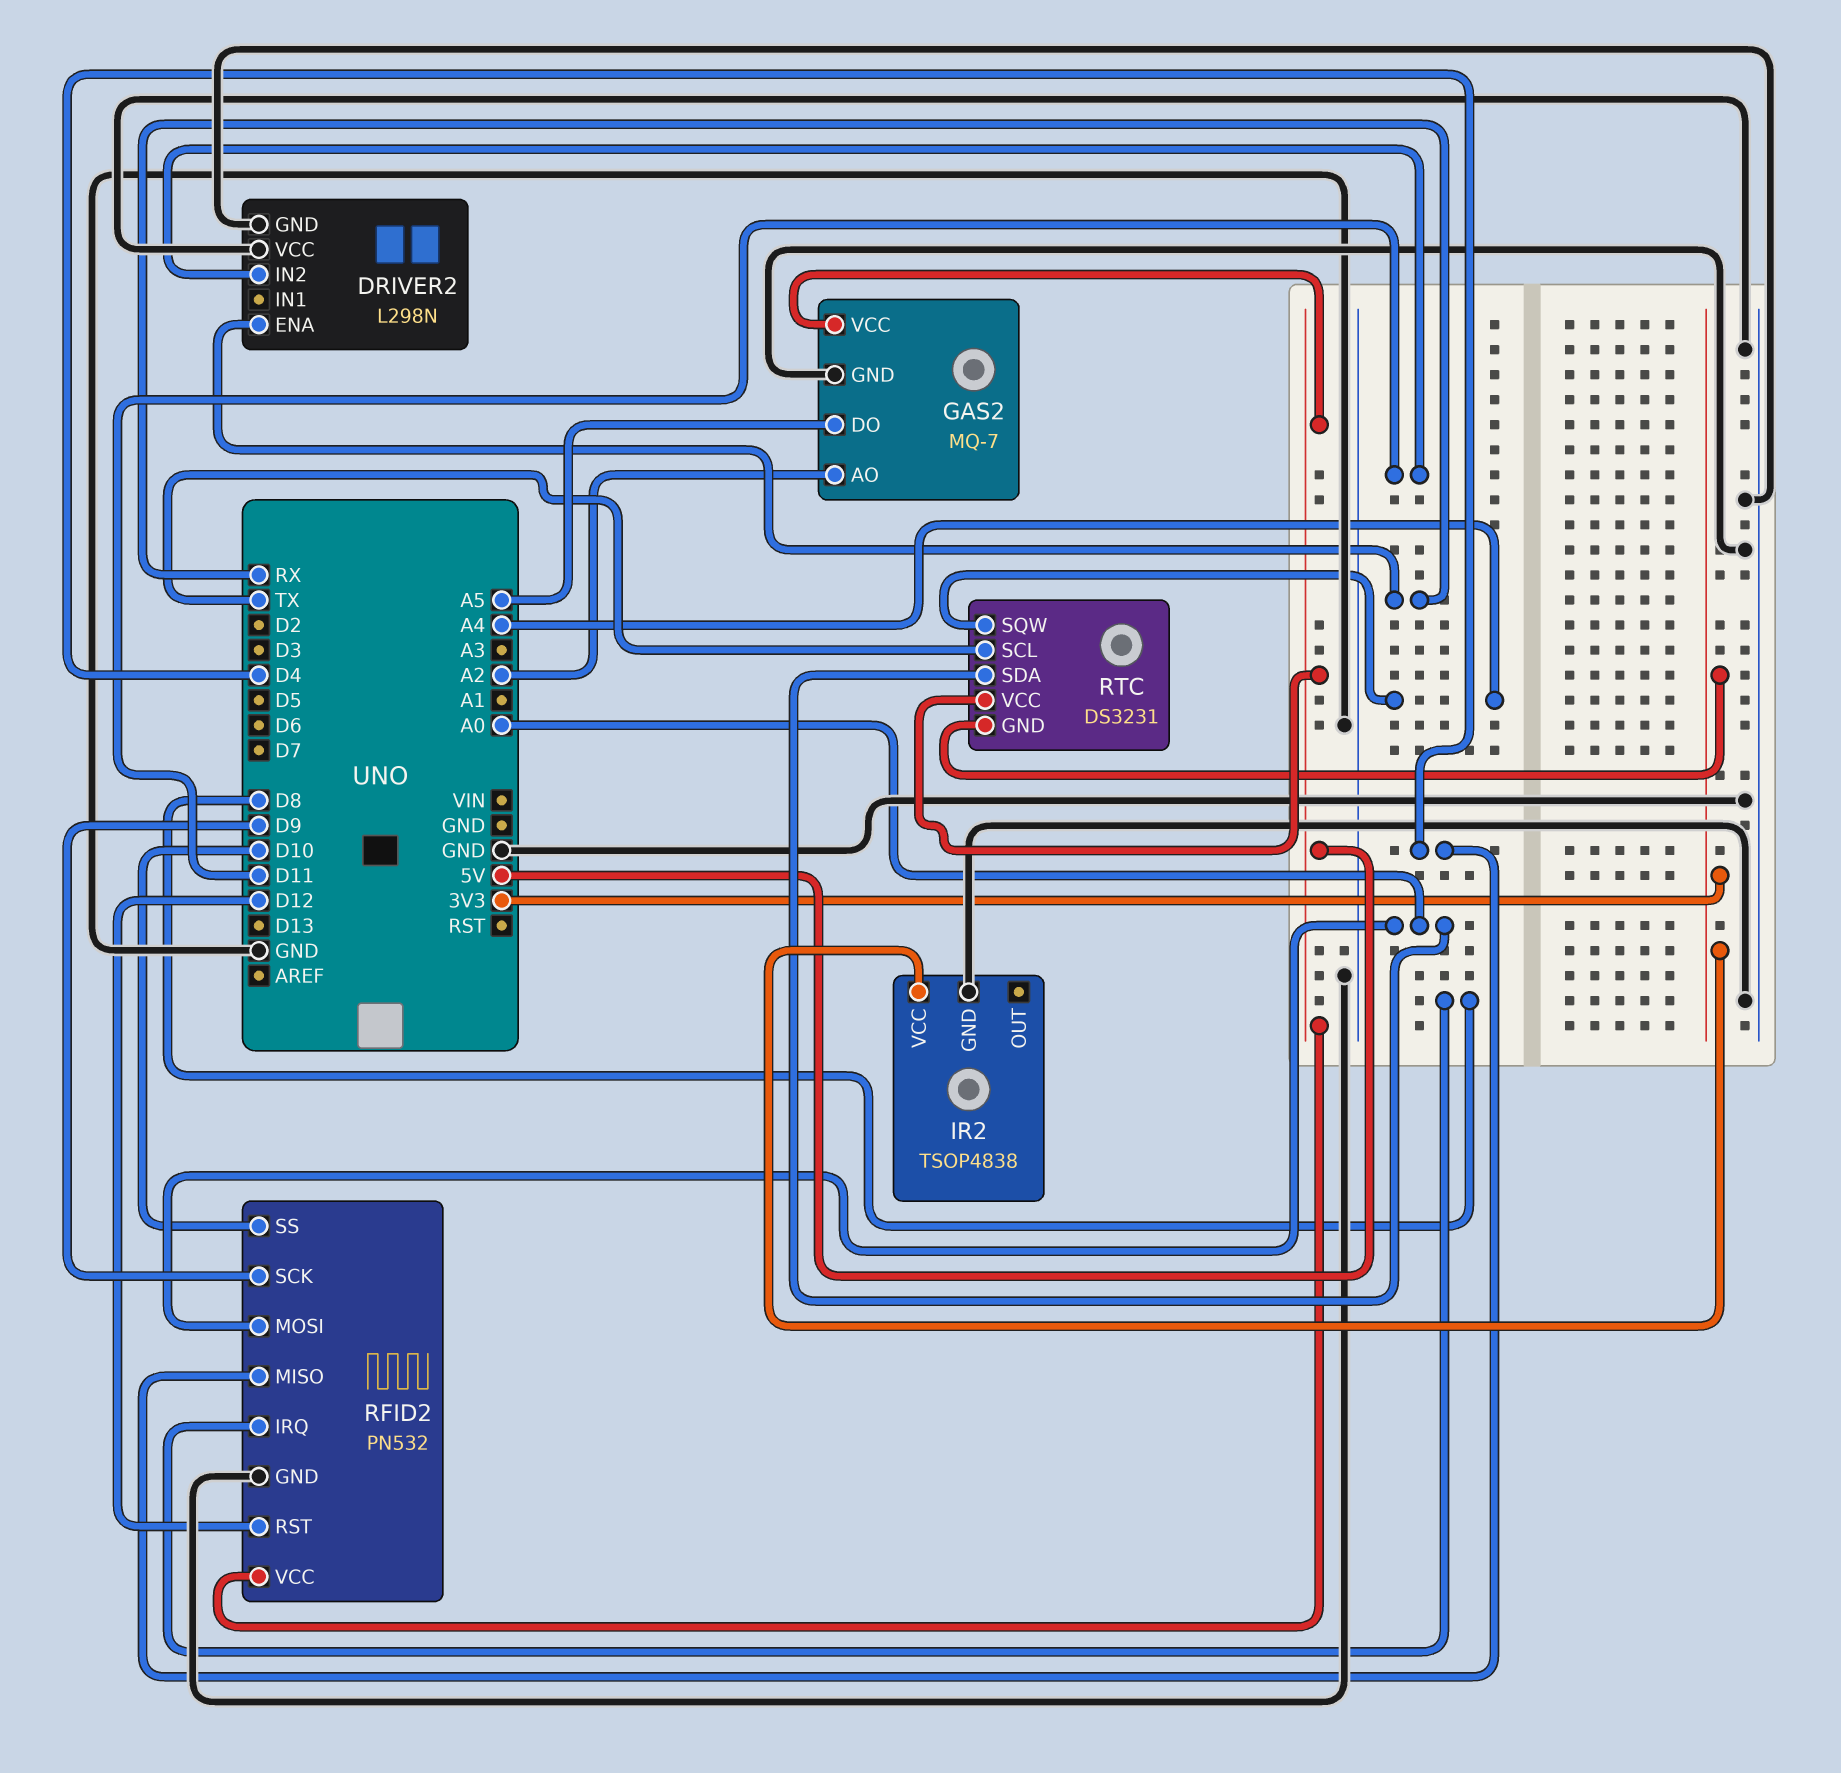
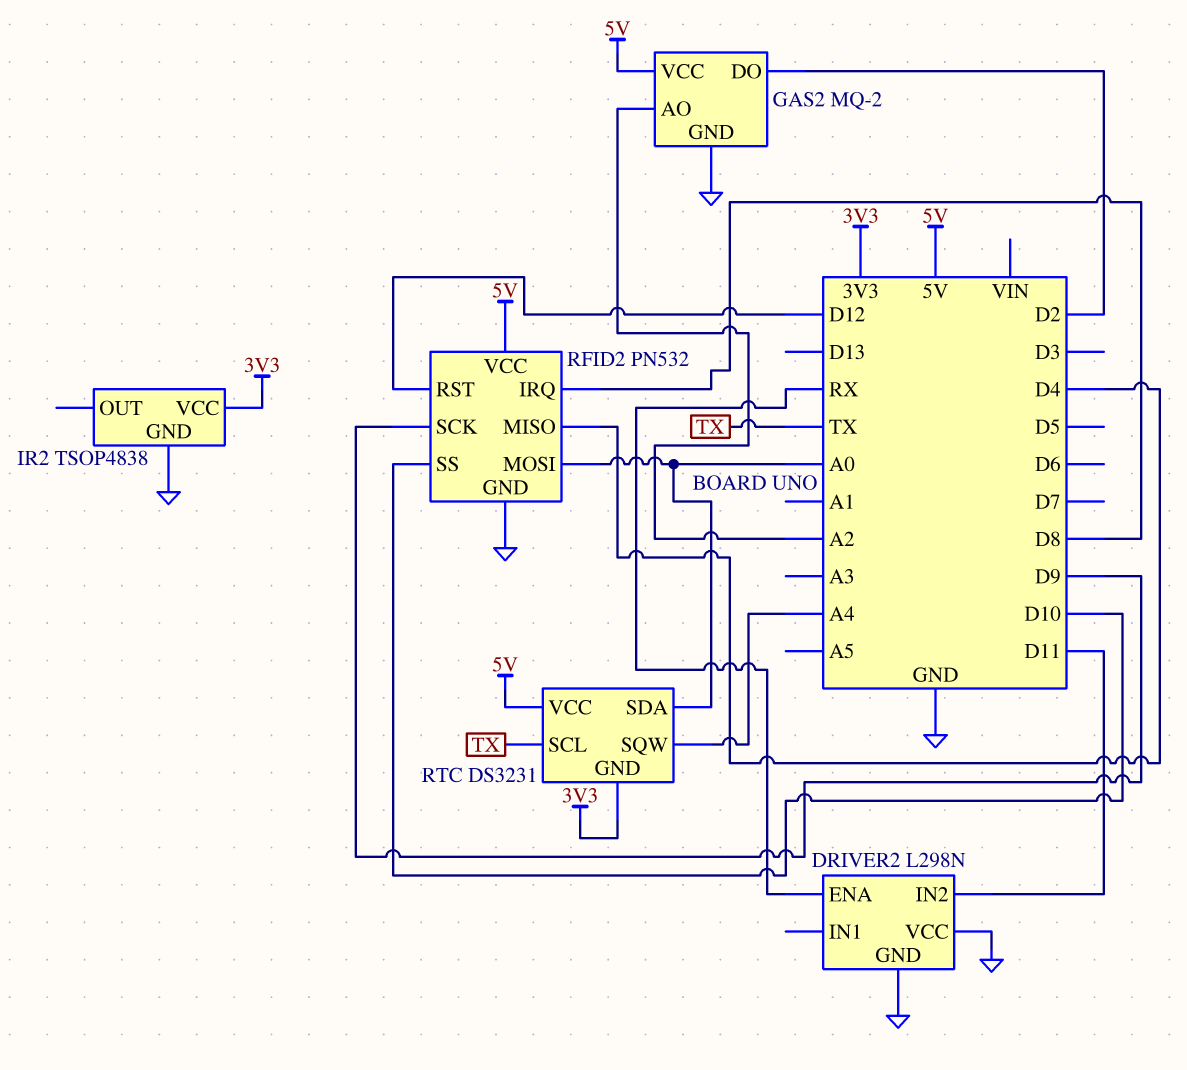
GAS2: MQ-7 -> MQ-2
GAS2 pin DO: A5 -> D2

